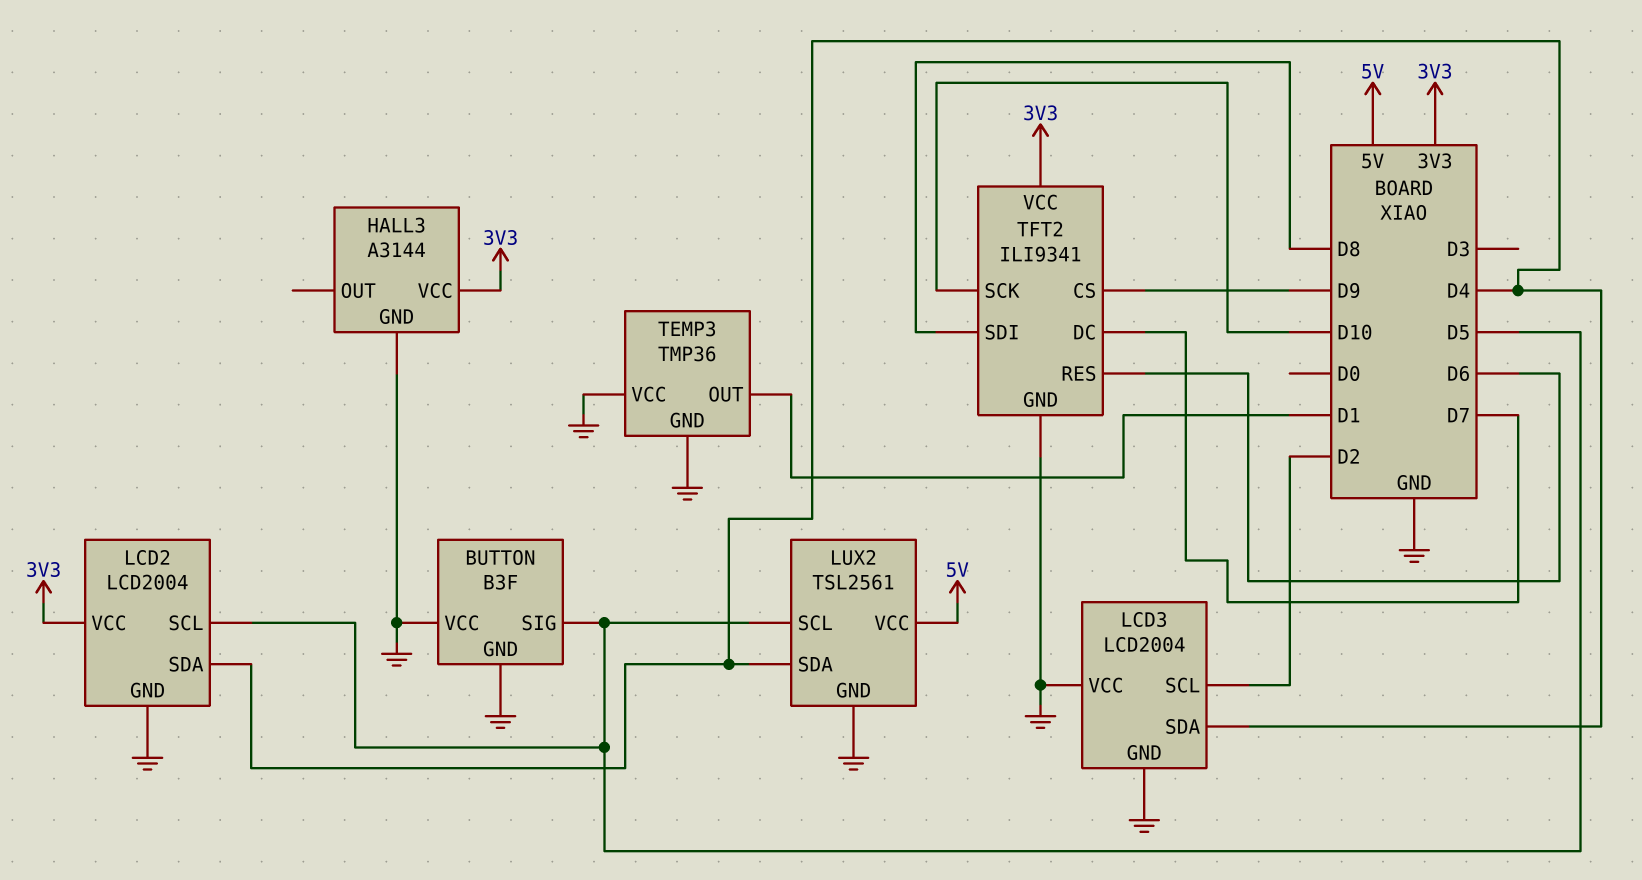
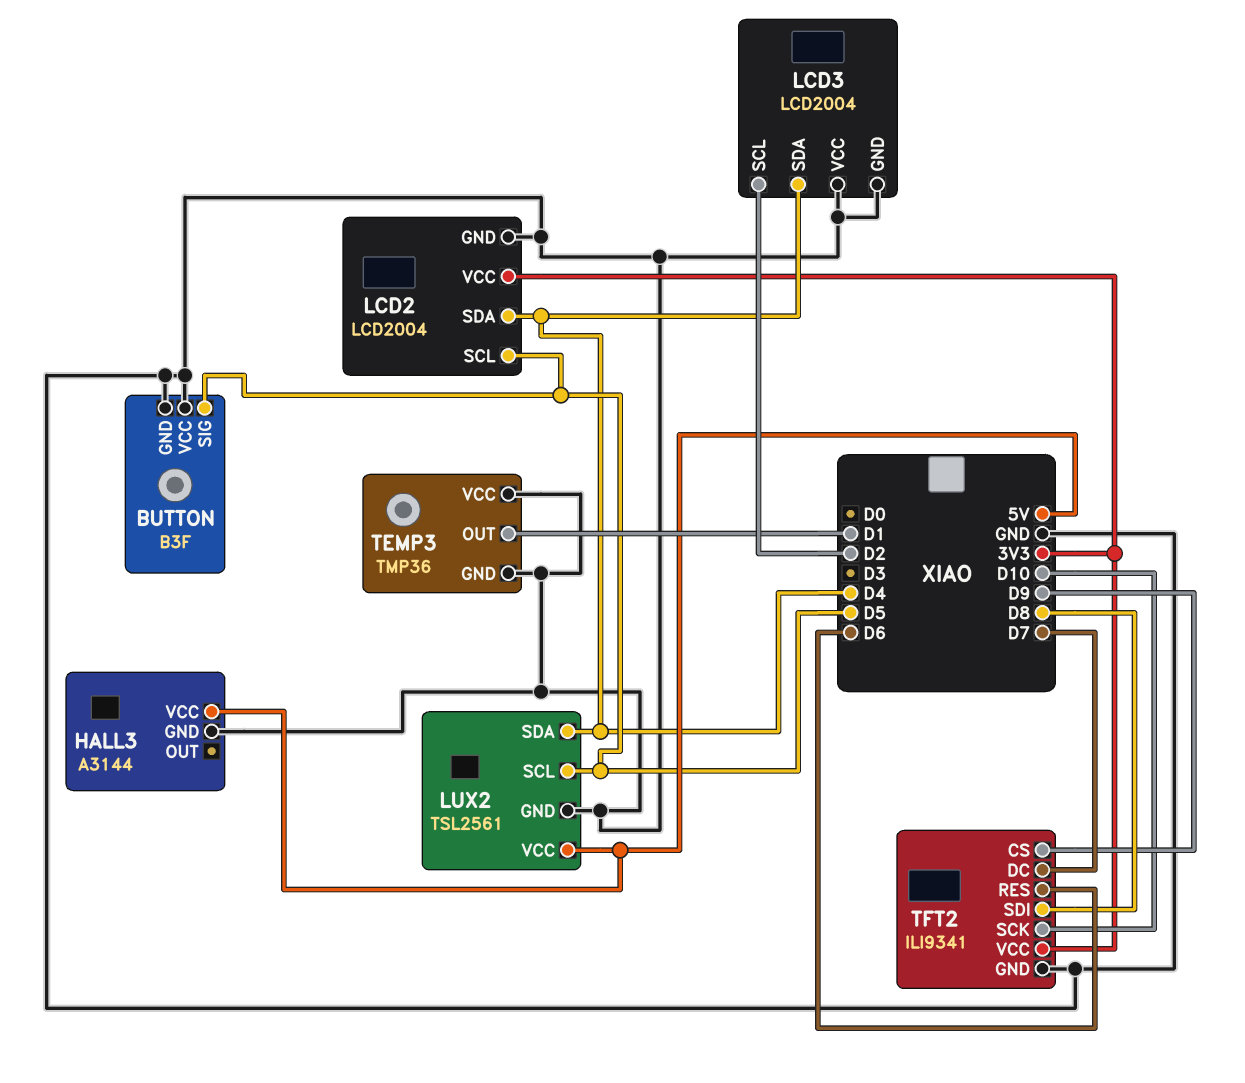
HALL3 pin VCC: 3V3 -> 5V

